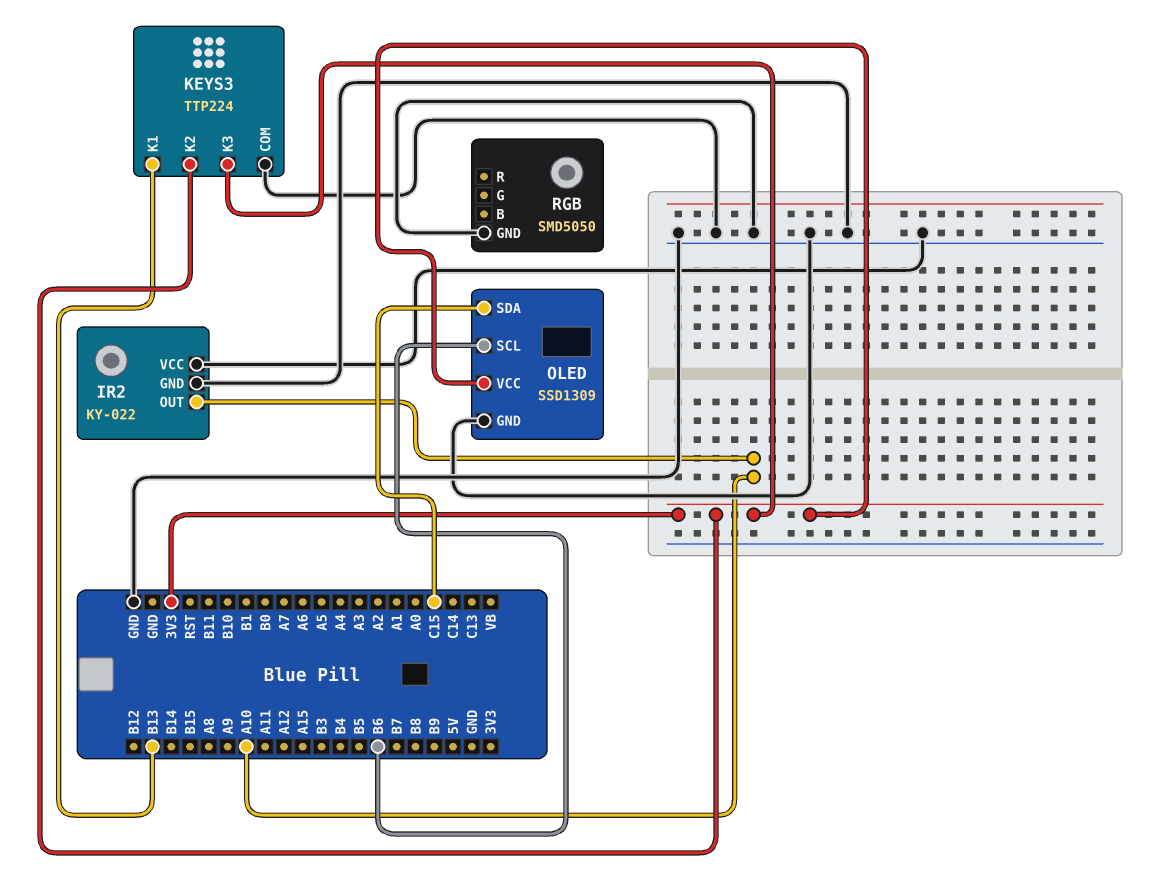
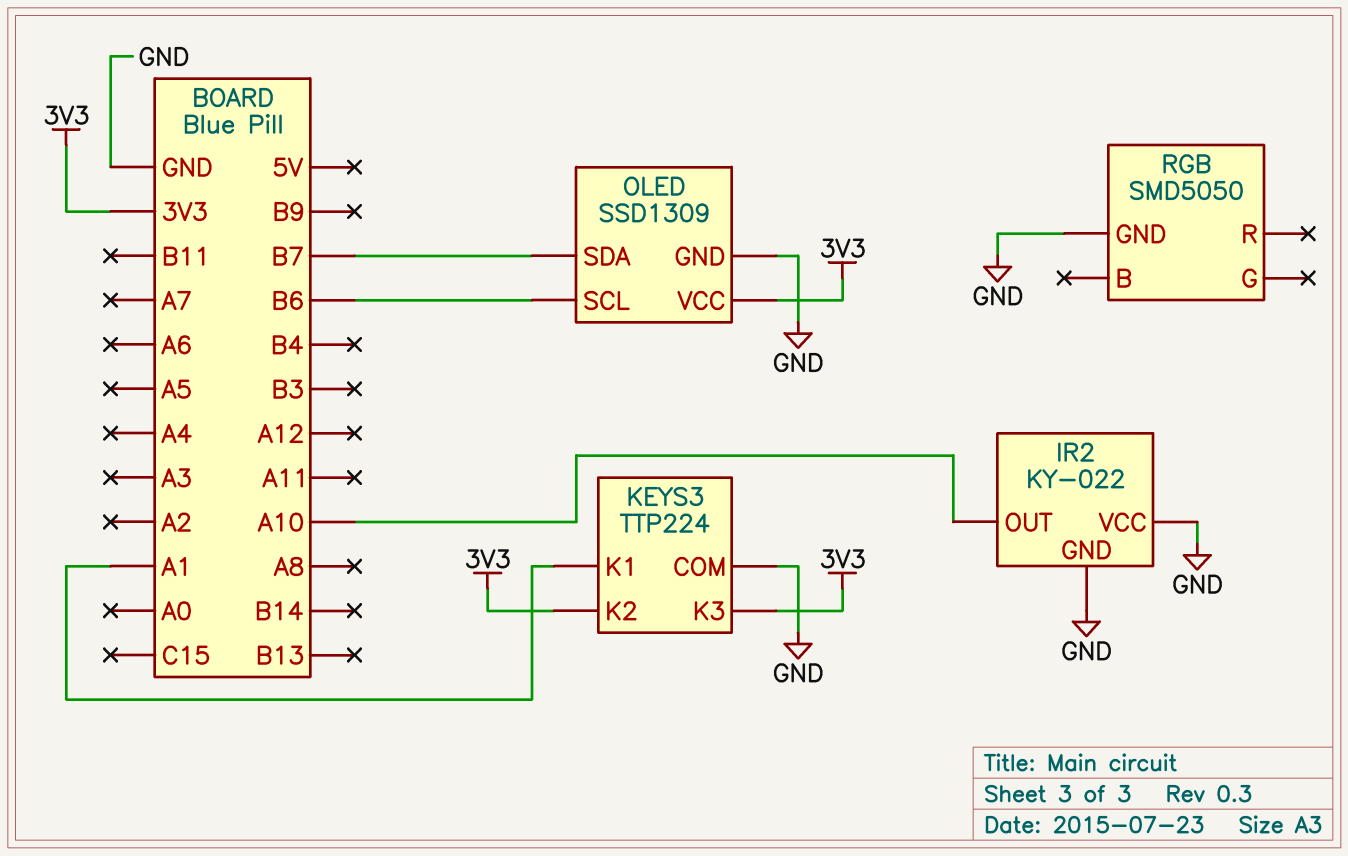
KEYS3 pin K1: B13 -> A1
OLED pin SDA: C15 -> B7

